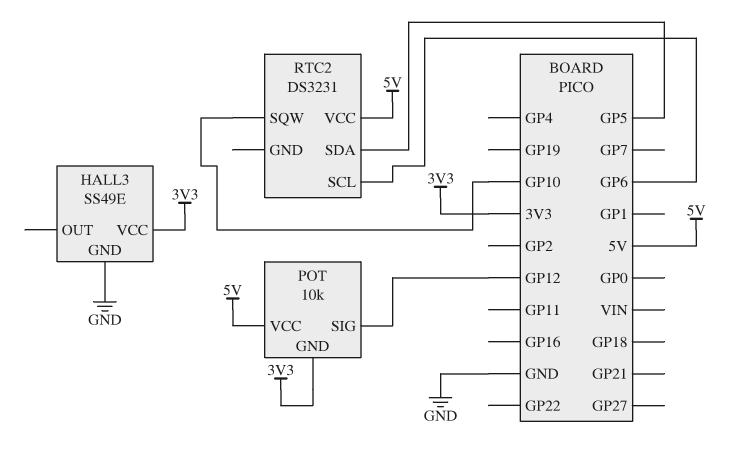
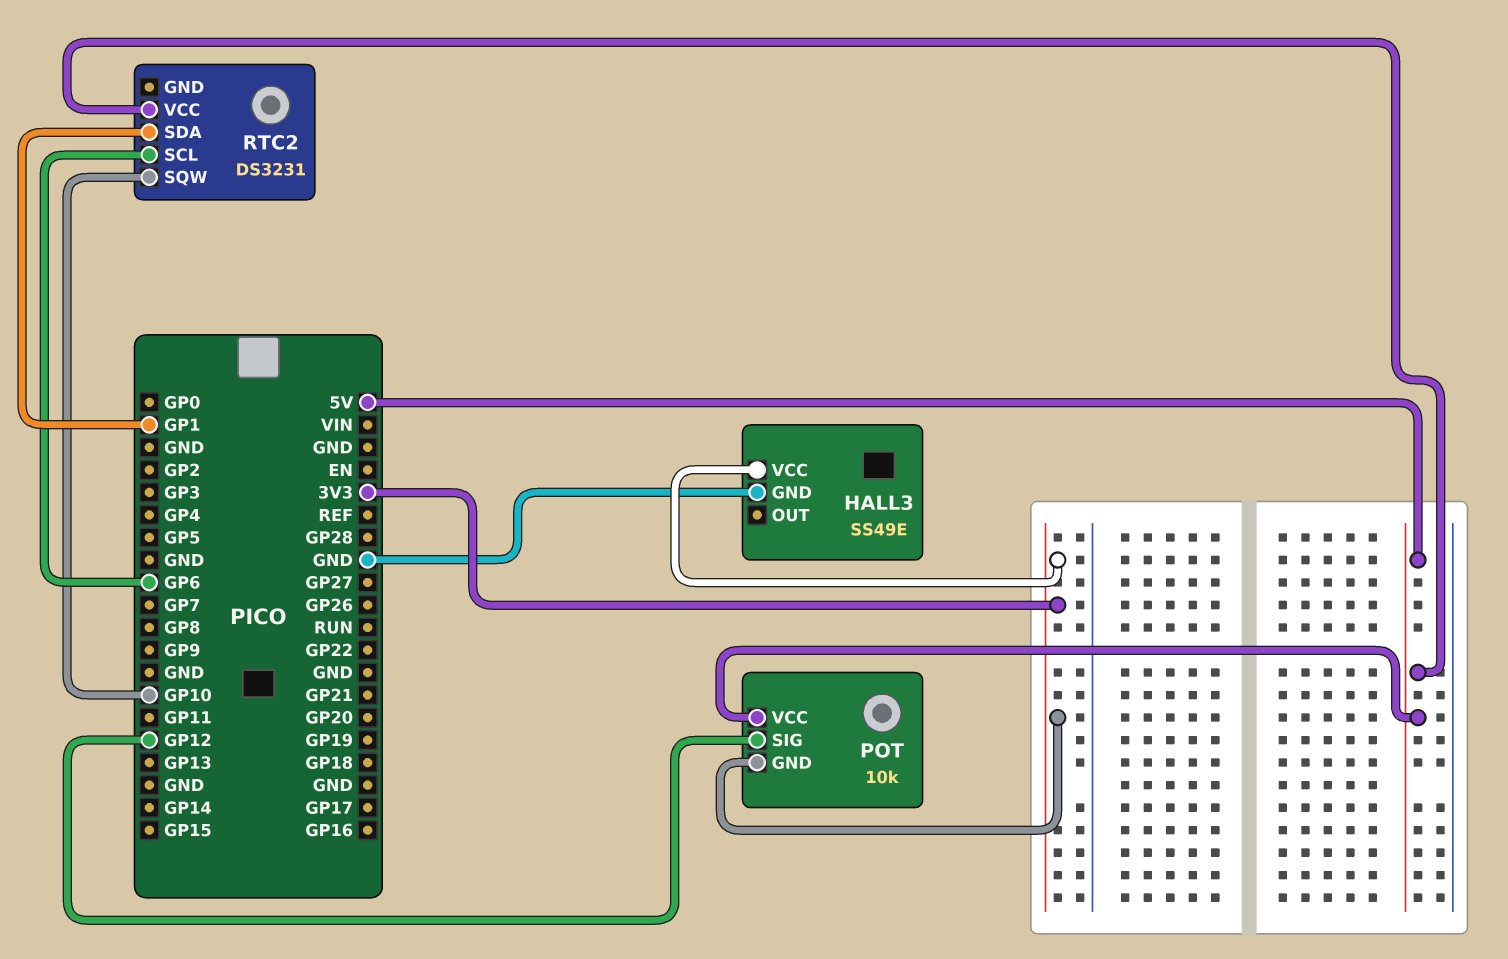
RTC2 pin SDA: GP5 -> GP1

